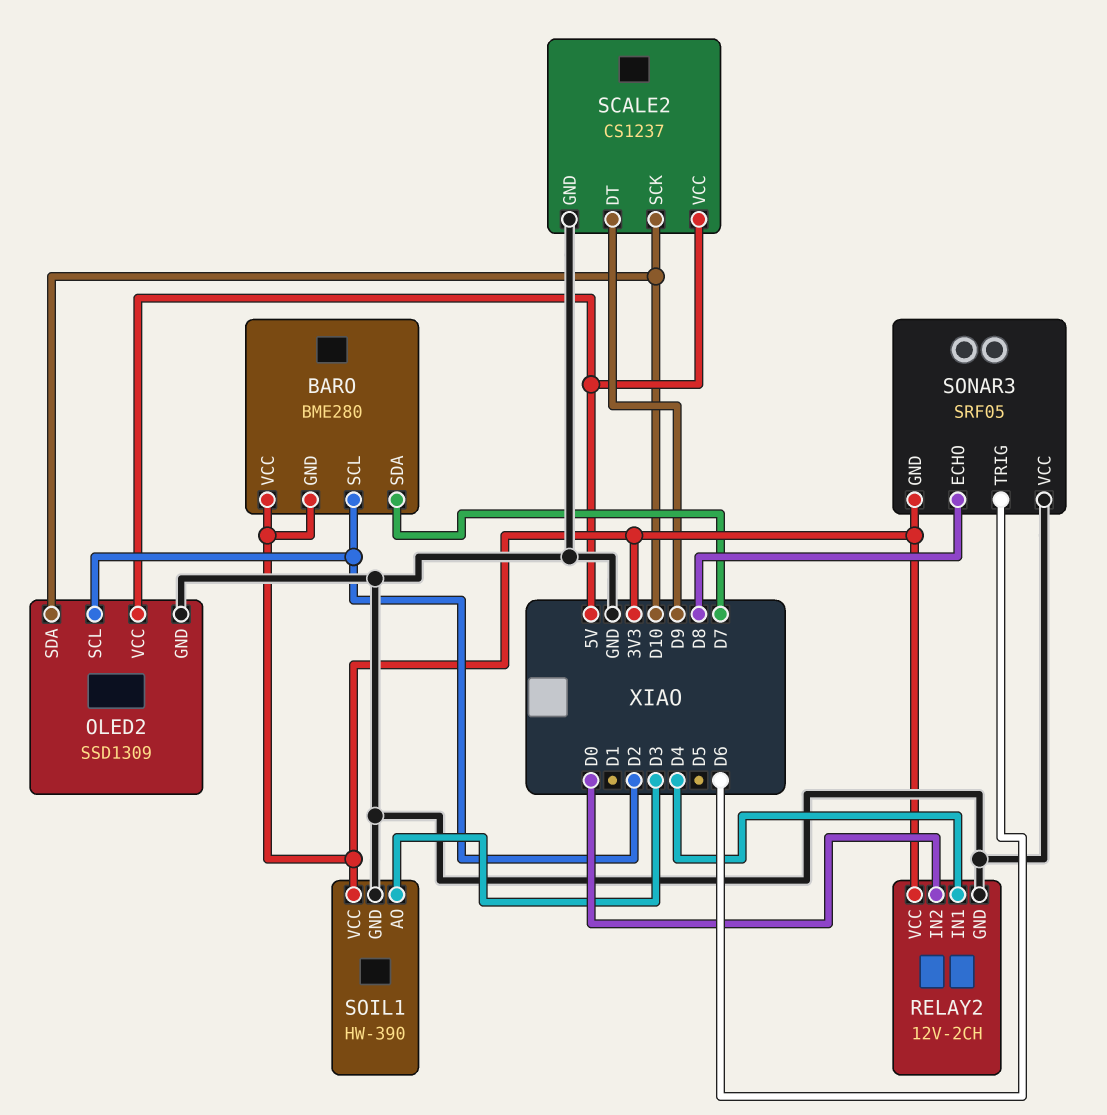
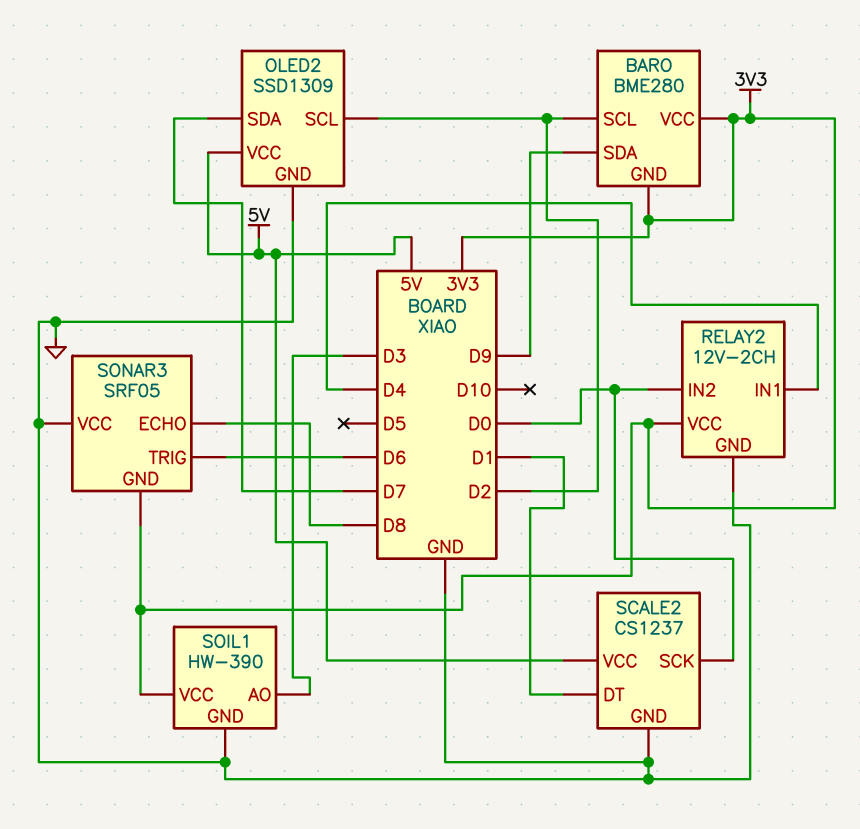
BARO pin SDA: D7 -> D9
OLED2 pin SDA: D10 -> D7
SCALE2 pin DT: D9 -> D1
SCALE2 pin SCK: D10 -> D0

